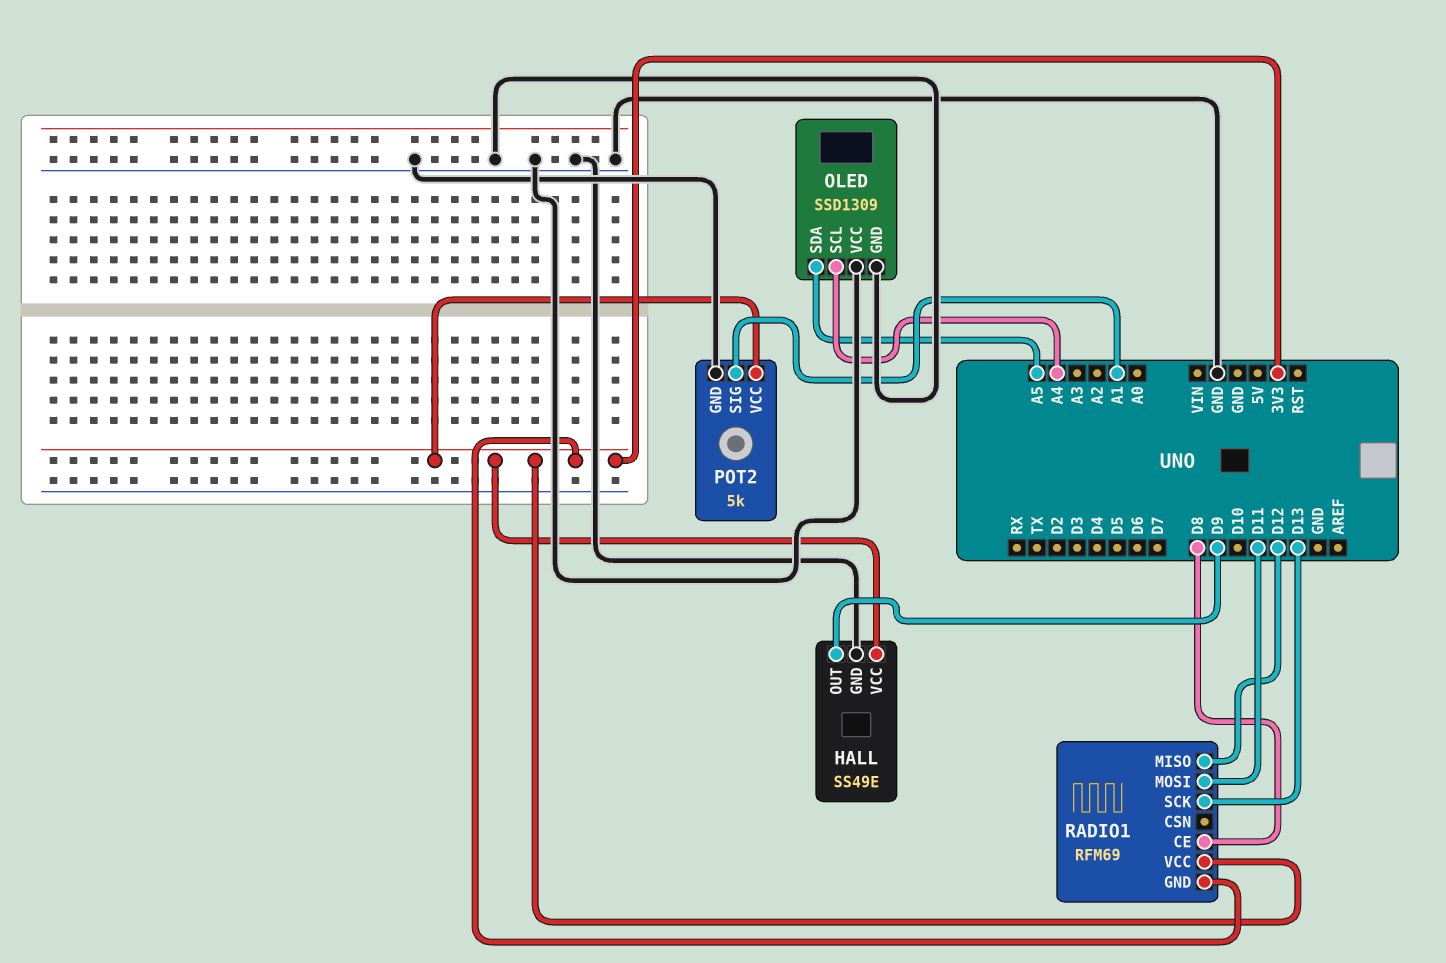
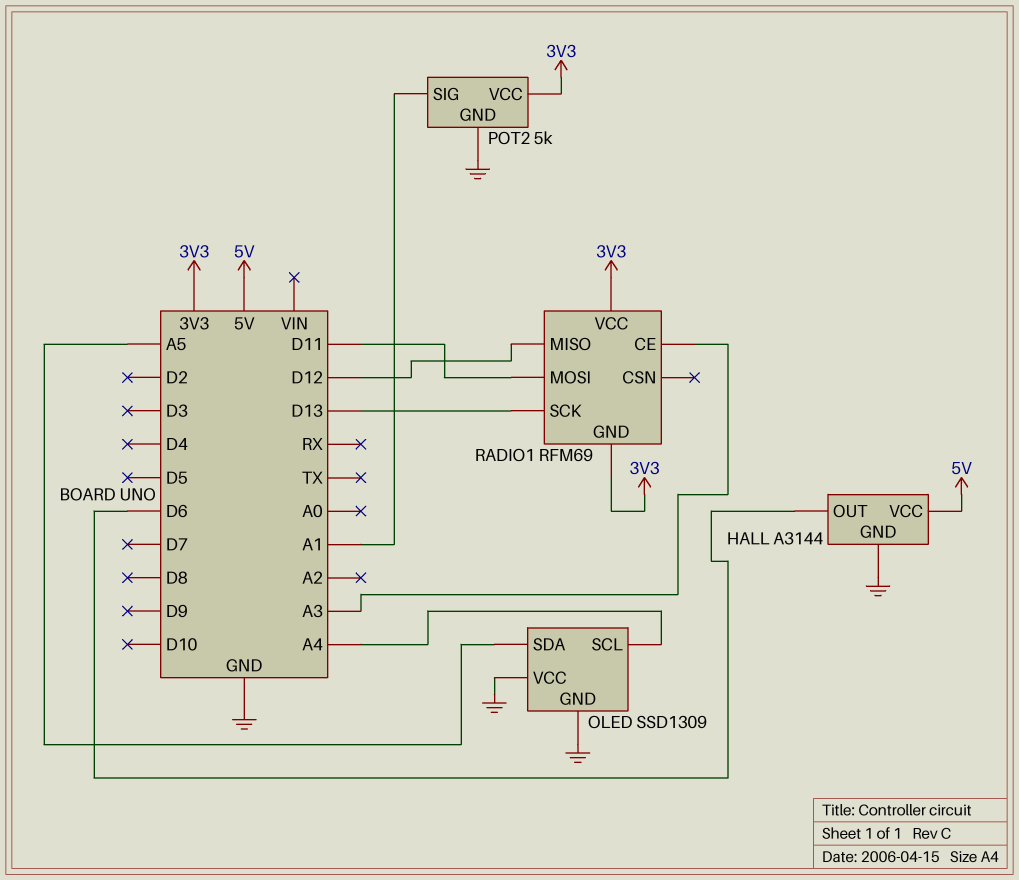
HALL: SS49E -> A3144
HALL pin OUT: D9 -> D6
HALL pin VCC: 3V3 -> 5V
RADIO1 pin CE: D8 -> A3

